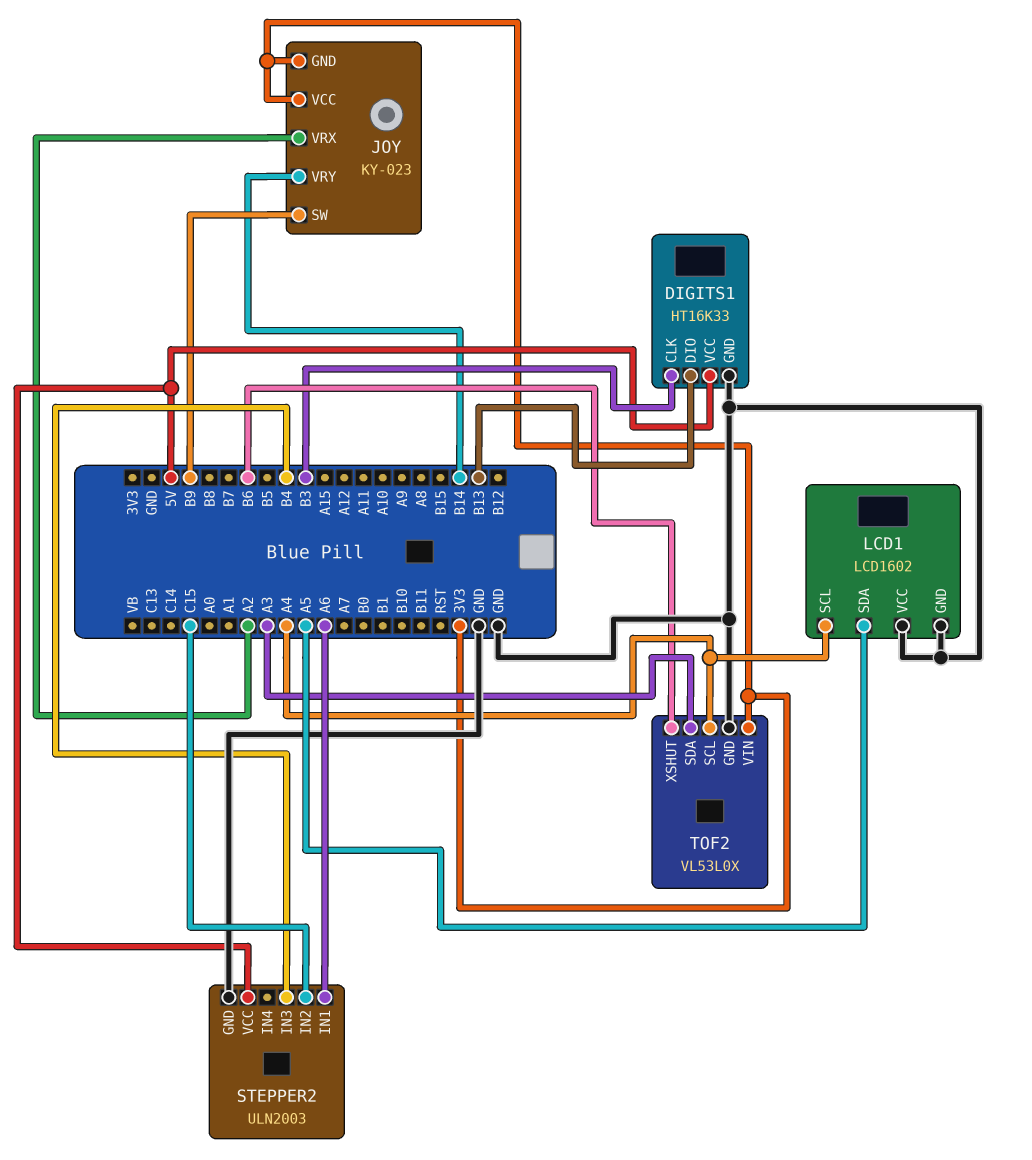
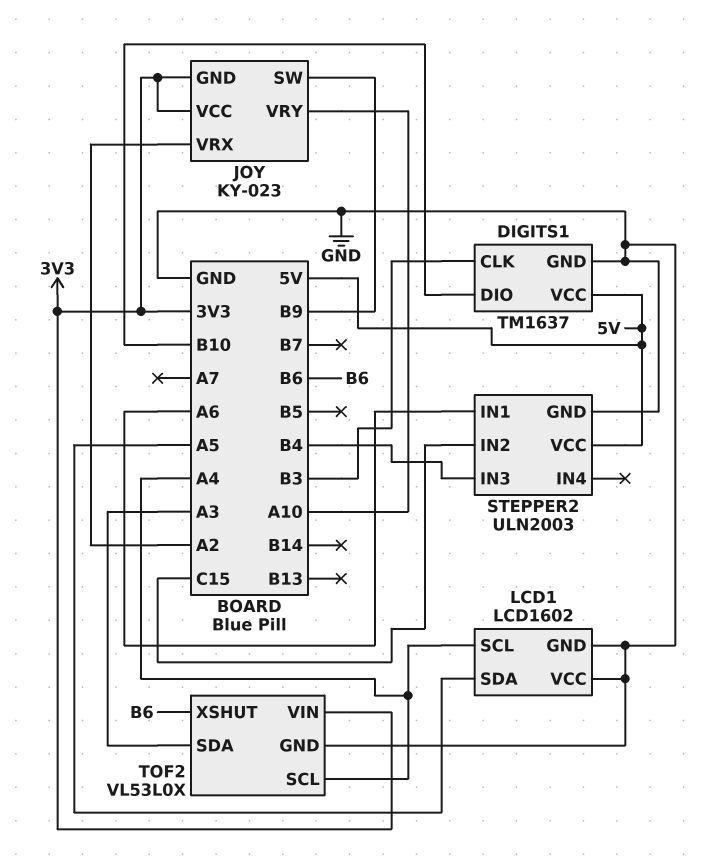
DIGITS1: HT16K33 -> TM1637
DIGITS1 pin DIO: B13 -> B10
JOY pin VRY: B14 -> A10

